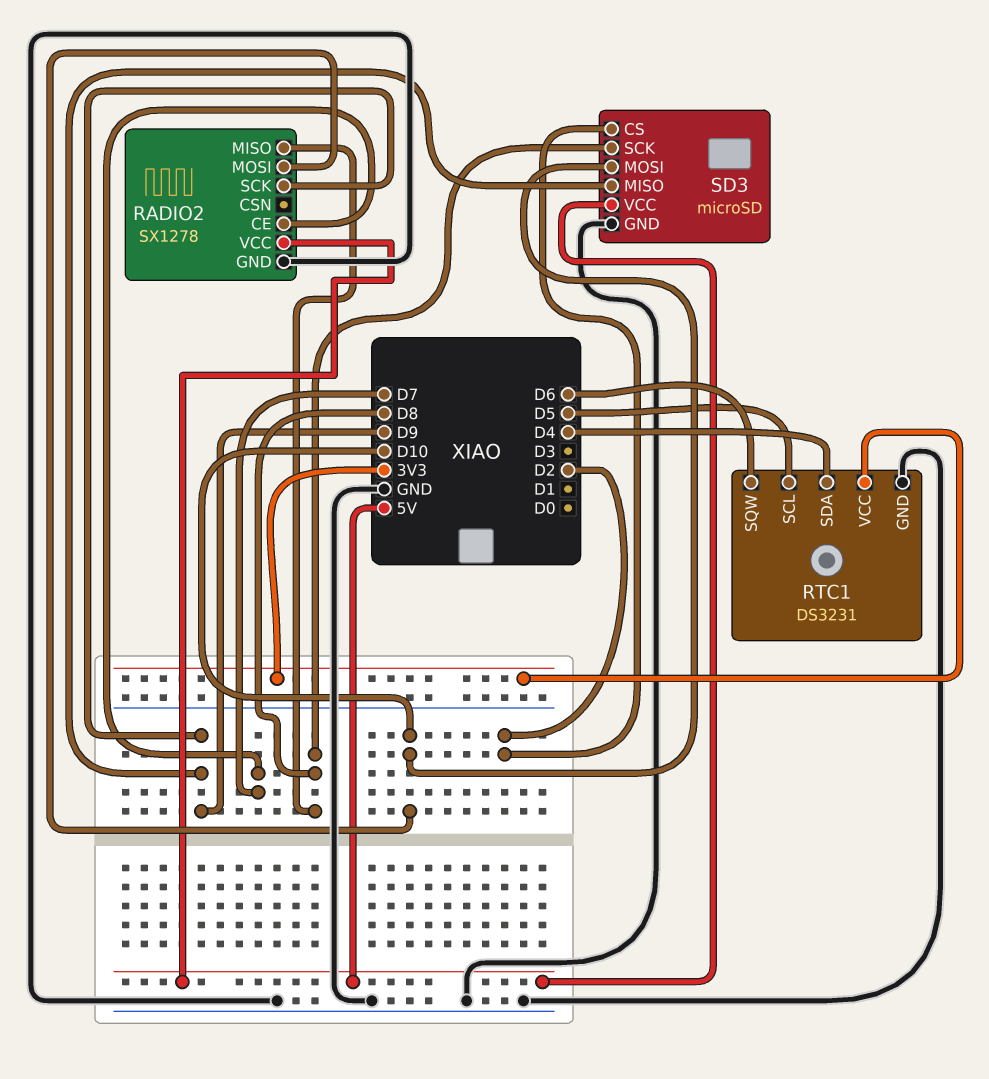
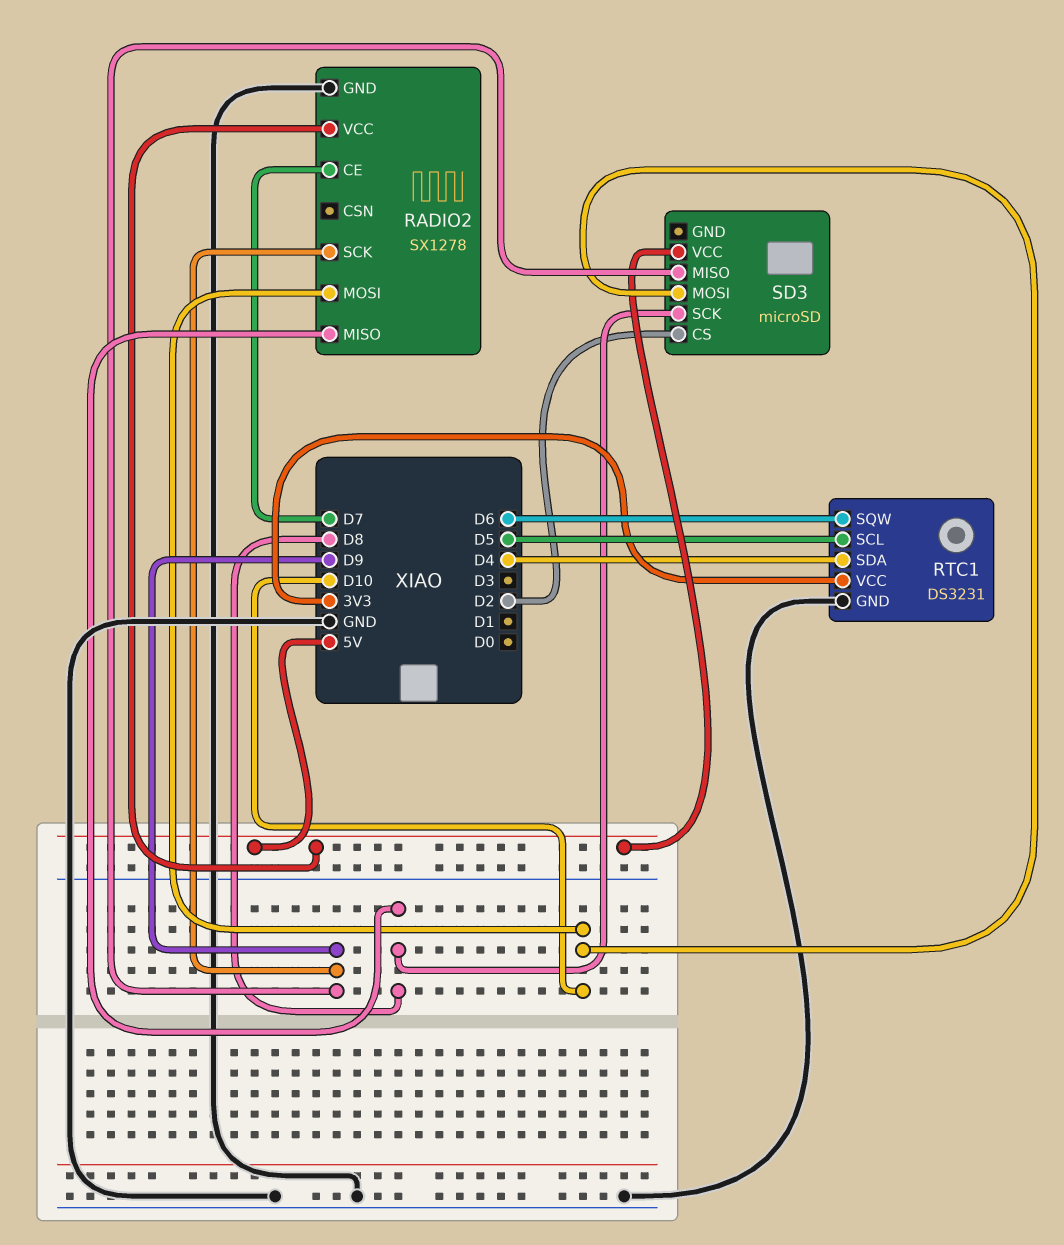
SD3 pin GND: GND -> none

